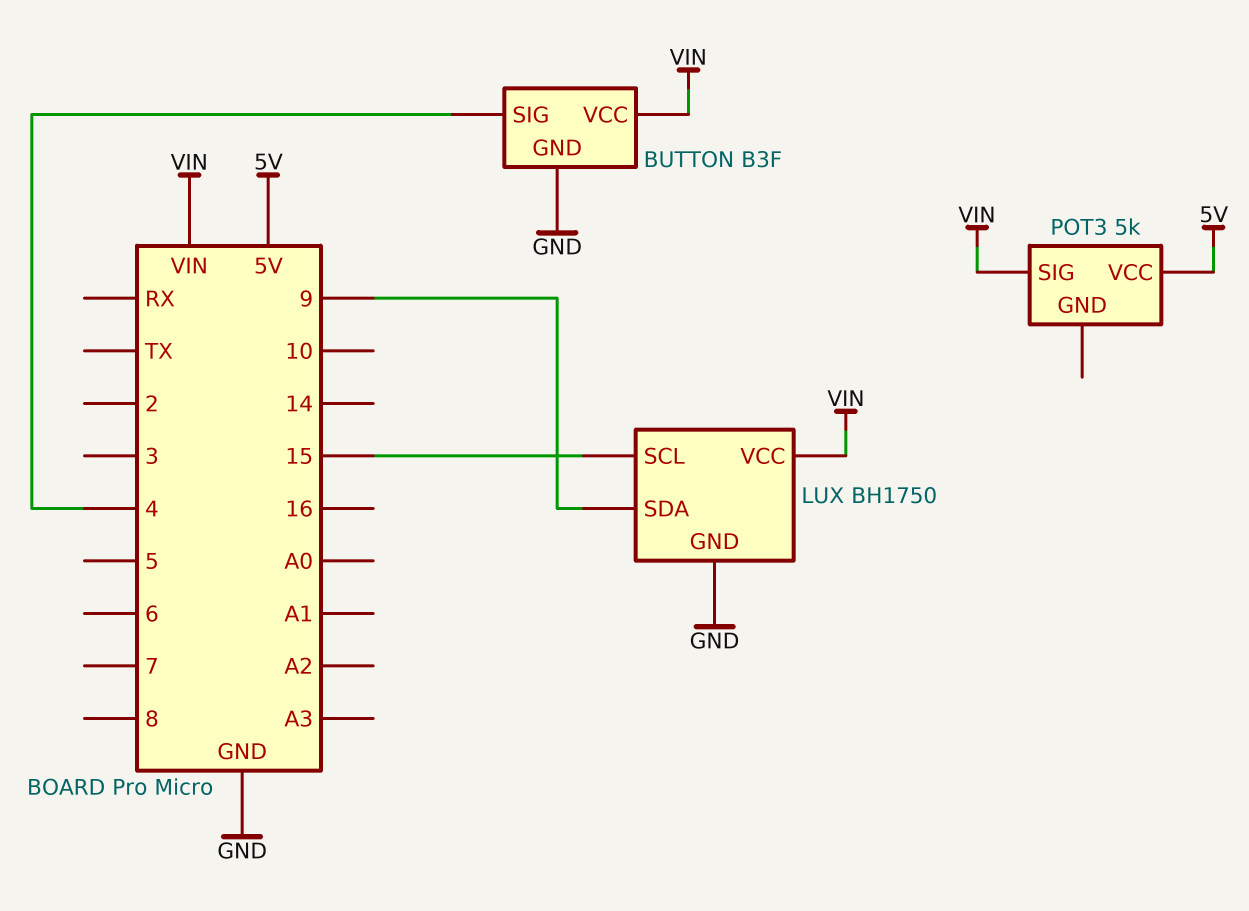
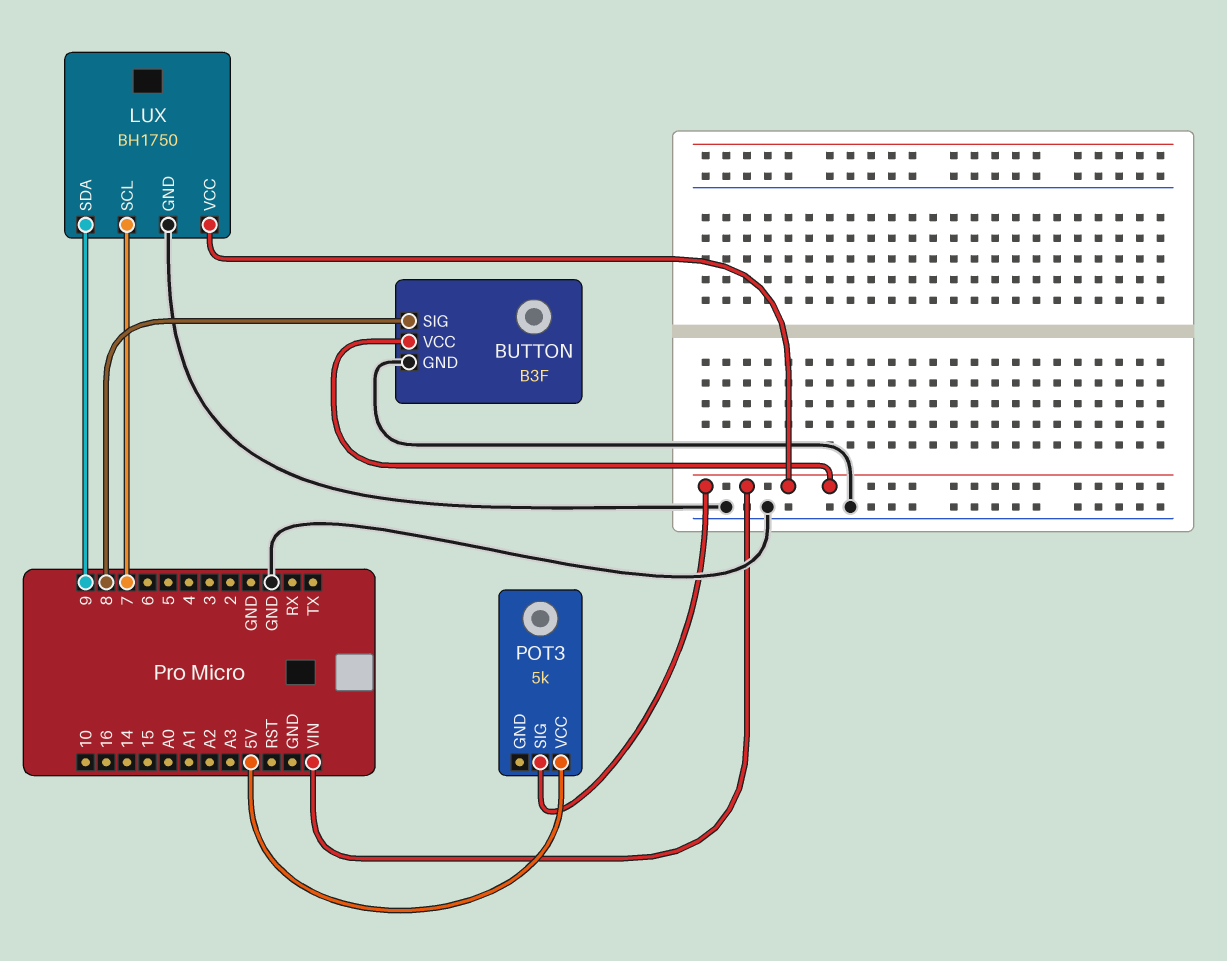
BUTTON pin SIG: 4 -> 8
LUX pin SCL: 15 -> 7

